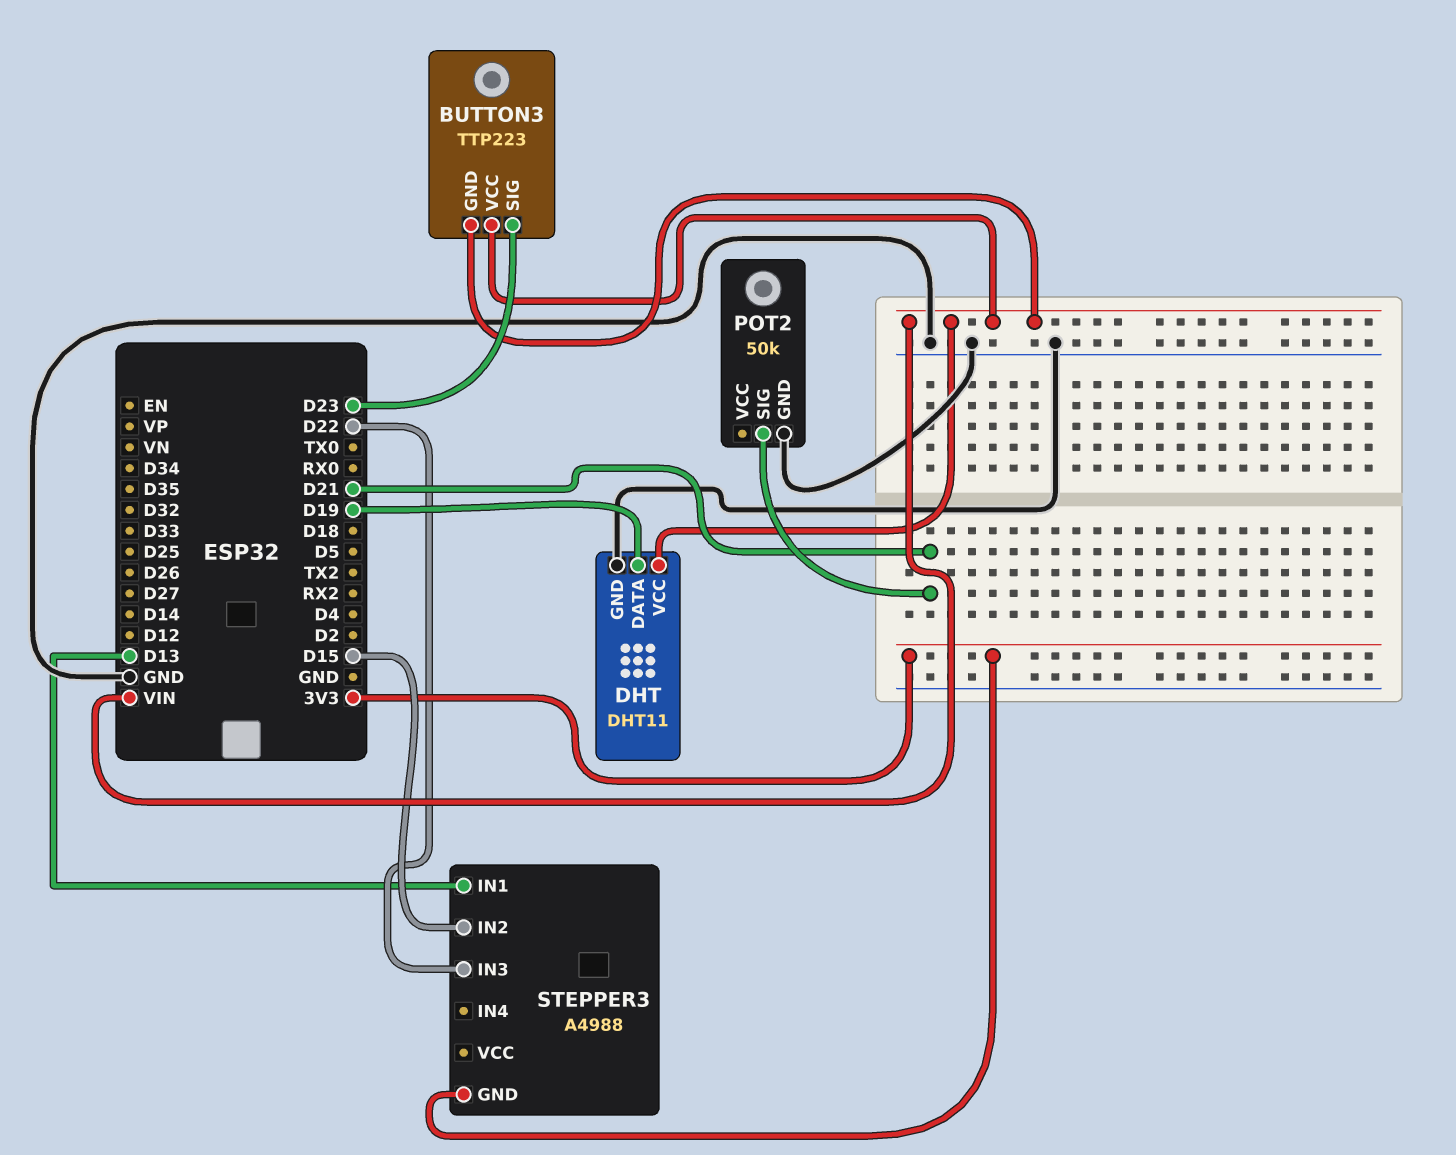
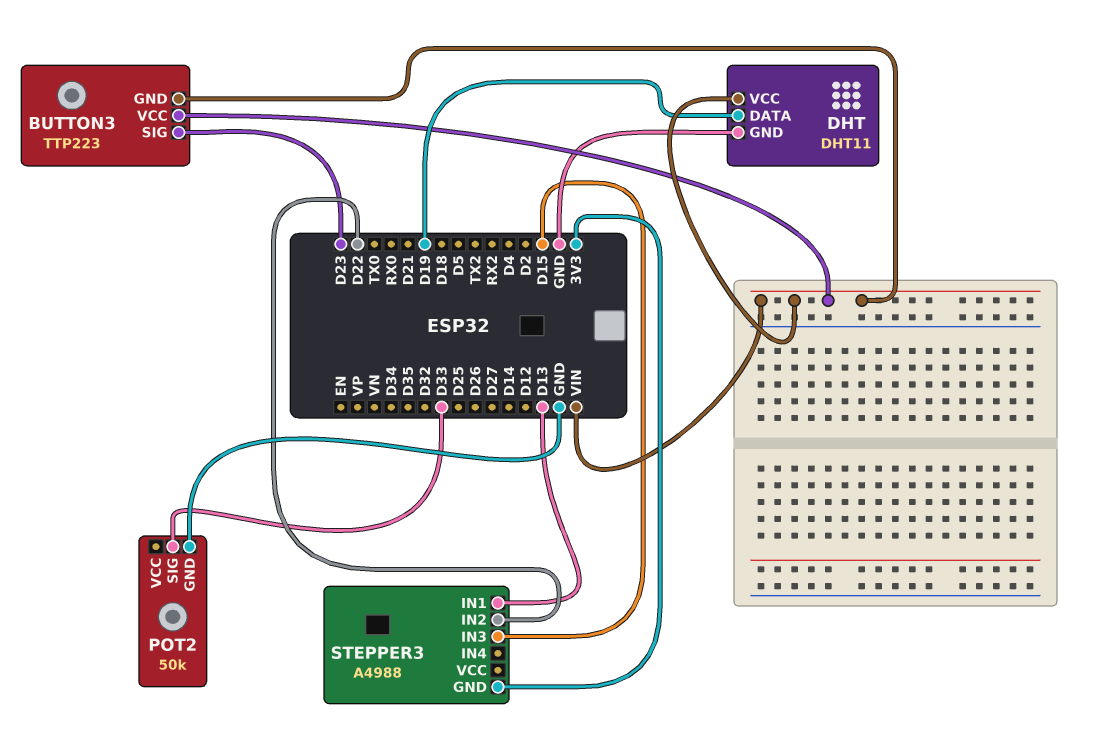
POT2 pin SIG: D21 -> D33
STEPPER3 pin IN2: D15 -> D22
STEPPER3 pin IN3: D22 -> D15

